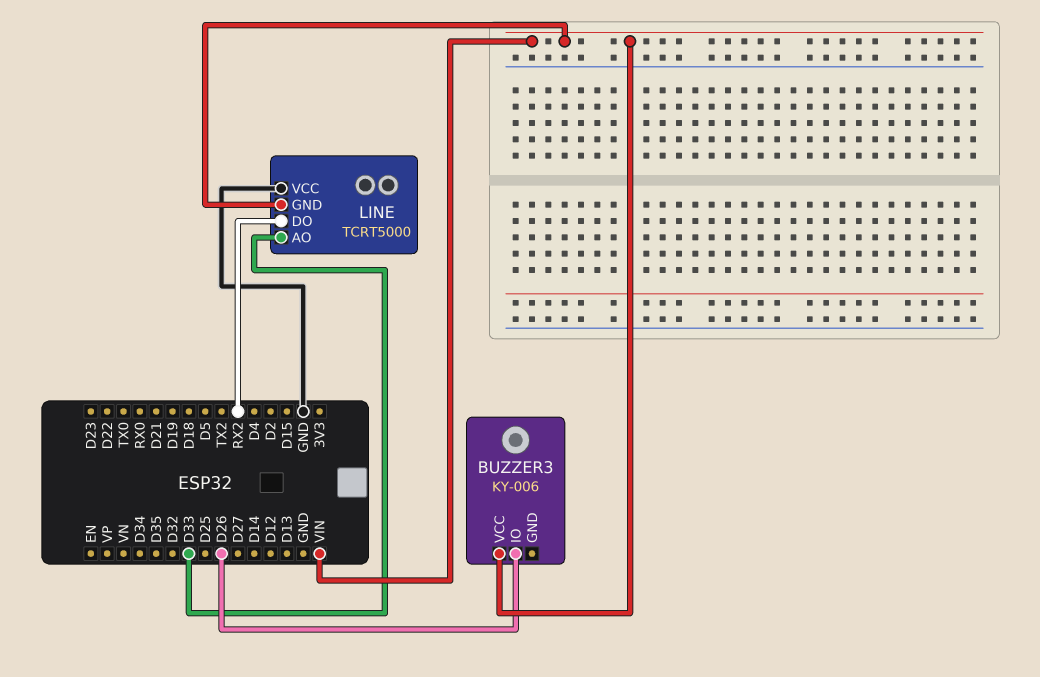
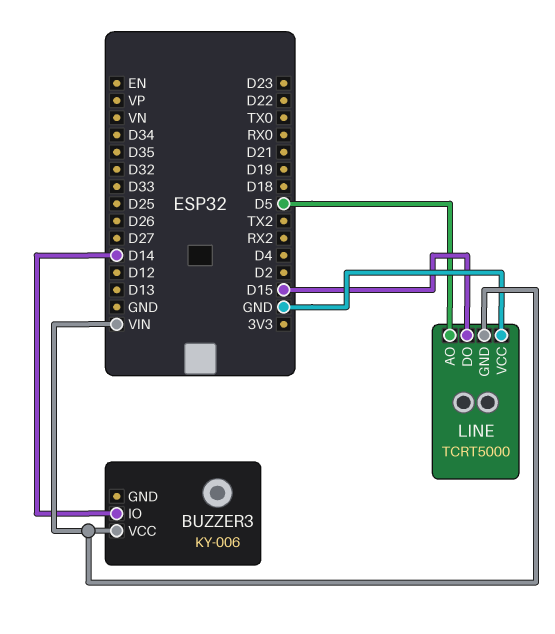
BUZZER3 pin IO: D26 -> D14
LINE pin AO: D33 -> D5
LINE pin DO: RX2 -> D15

